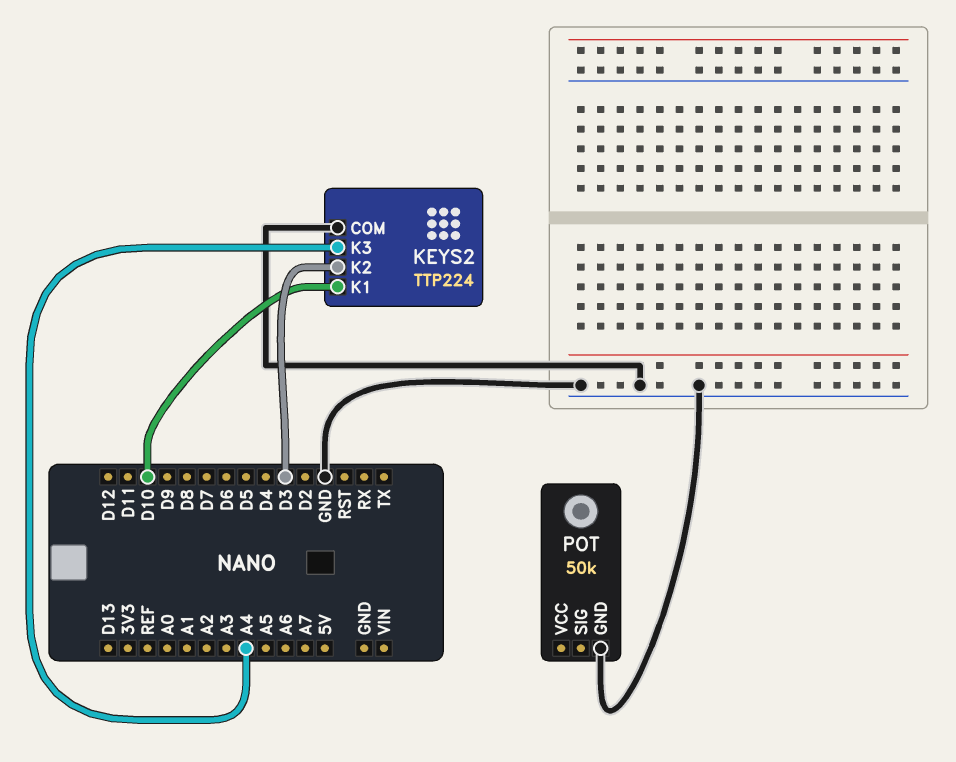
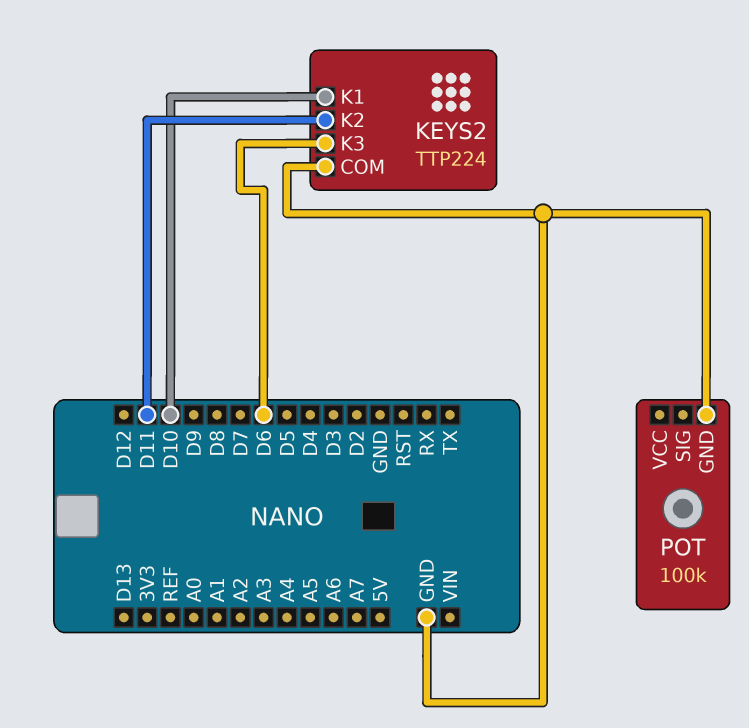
KEYS2 pin K2: D3 -> D11
KEYS2 pin K3: A4 -> D6
POT: 50k -> 100k

